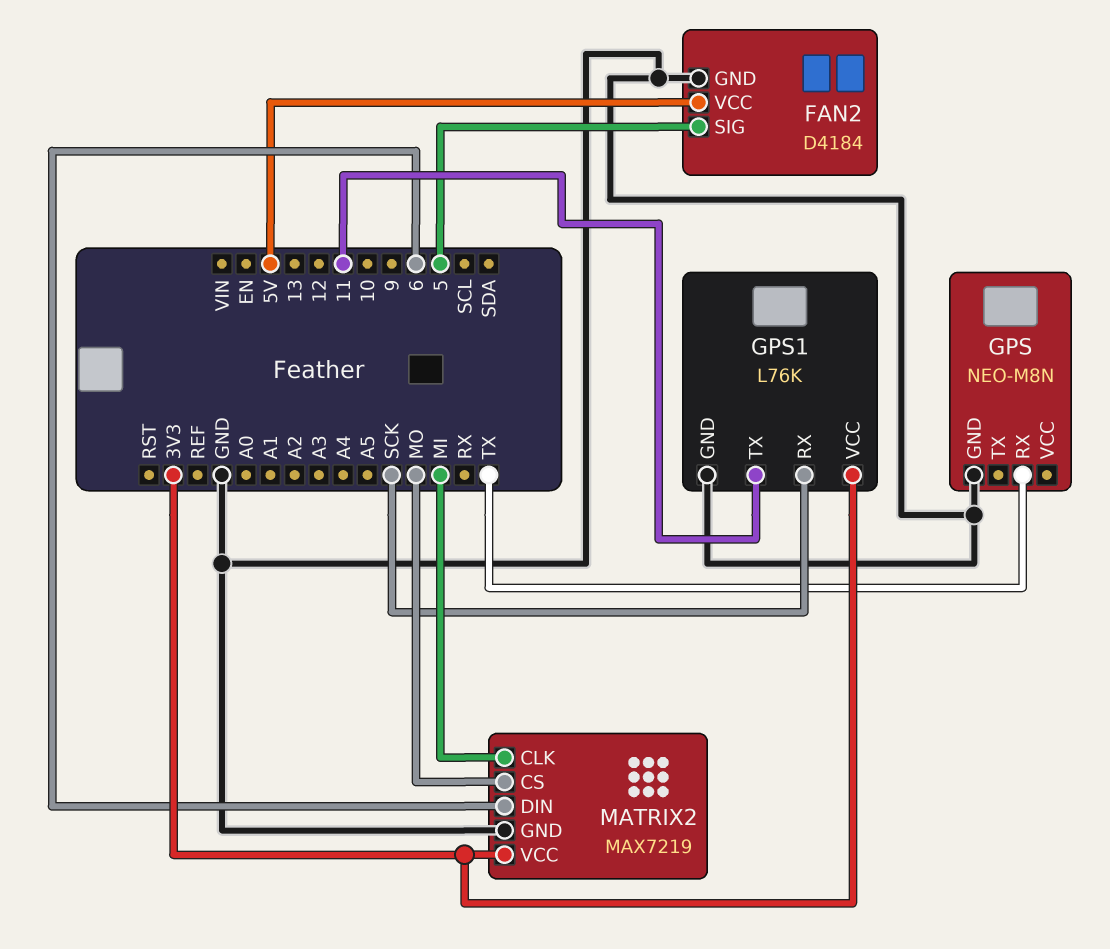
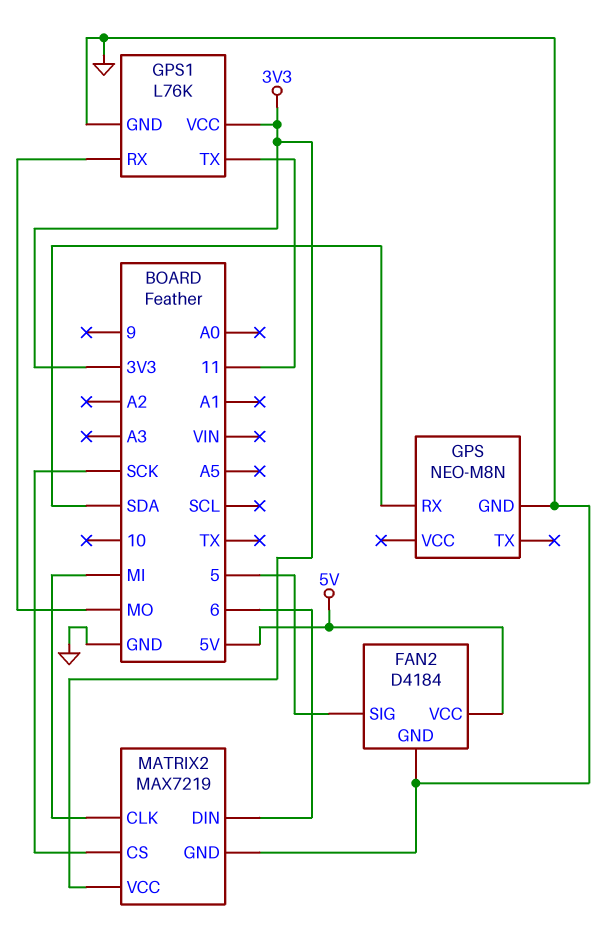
GPS pin RX: TX -> SDA
GPS1 pin RX: SCK -> MO
MATRIX2 pin CS: MO -> SCK

